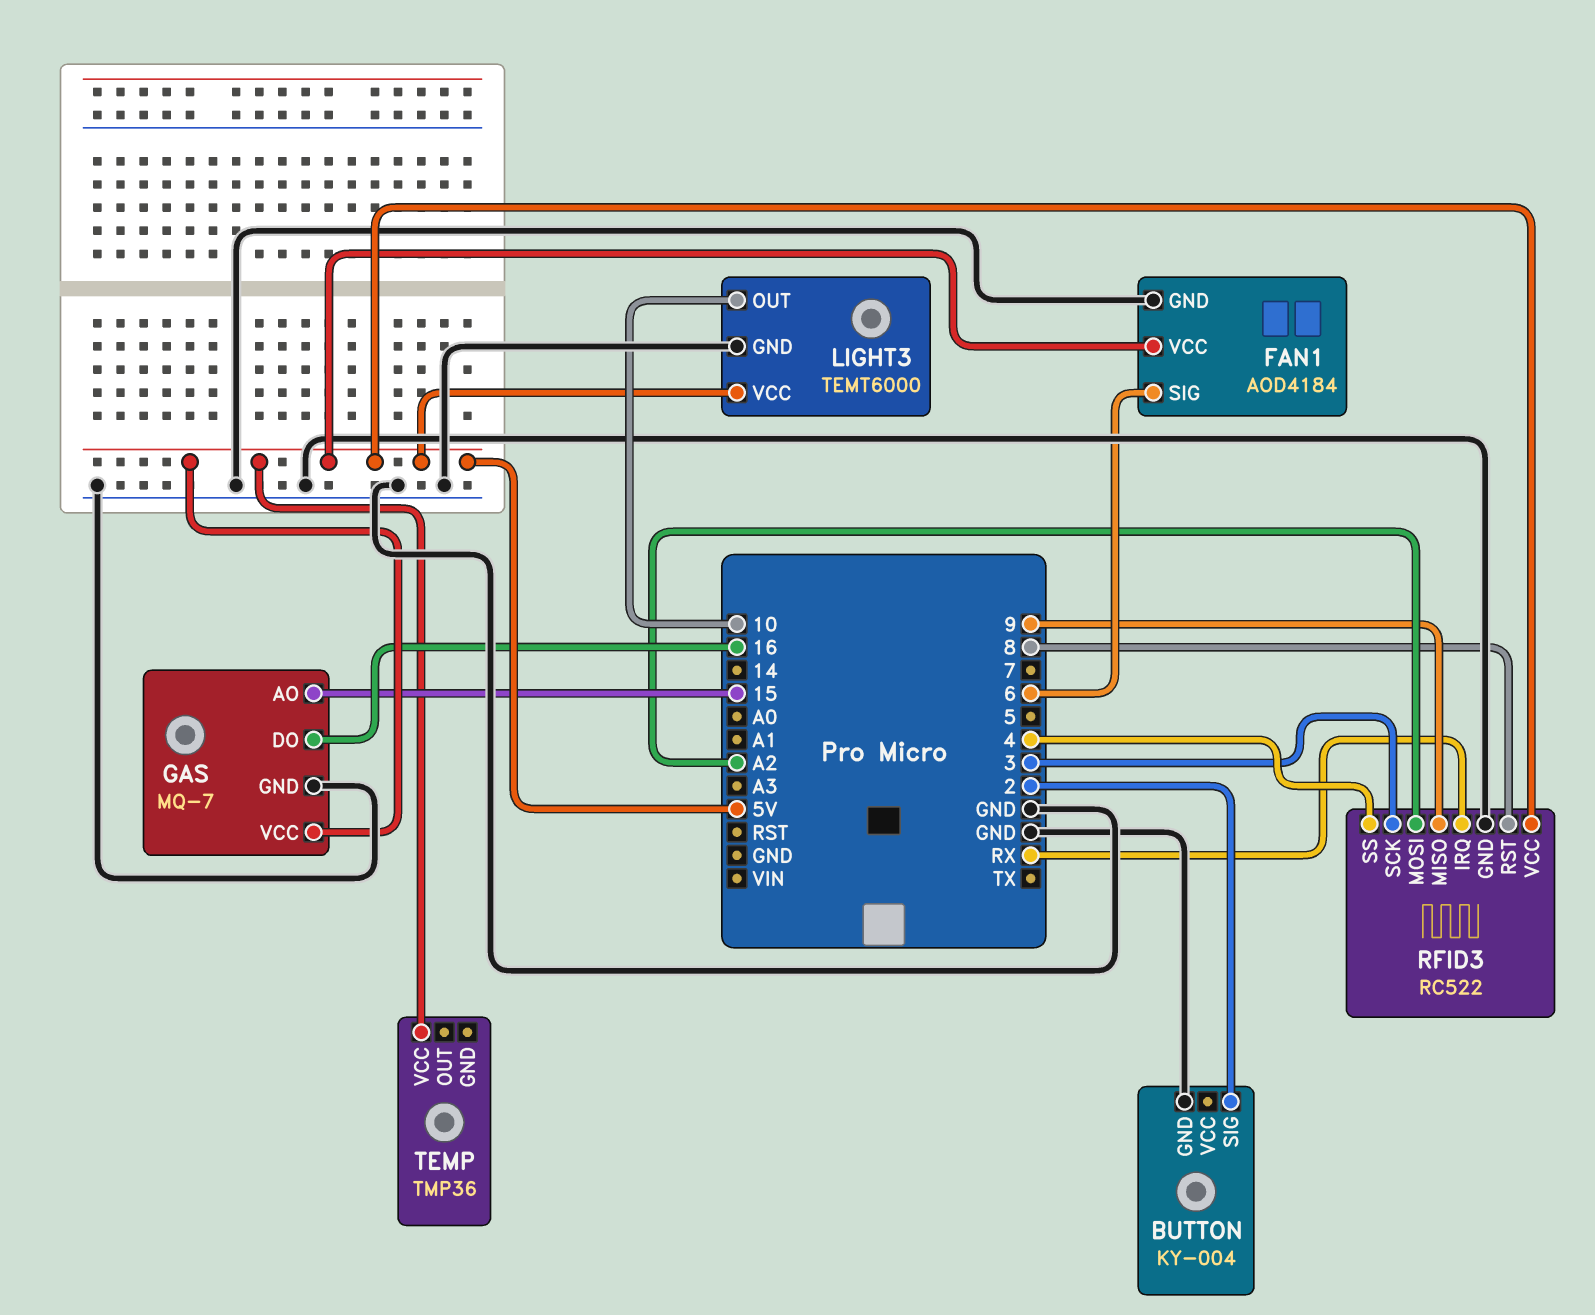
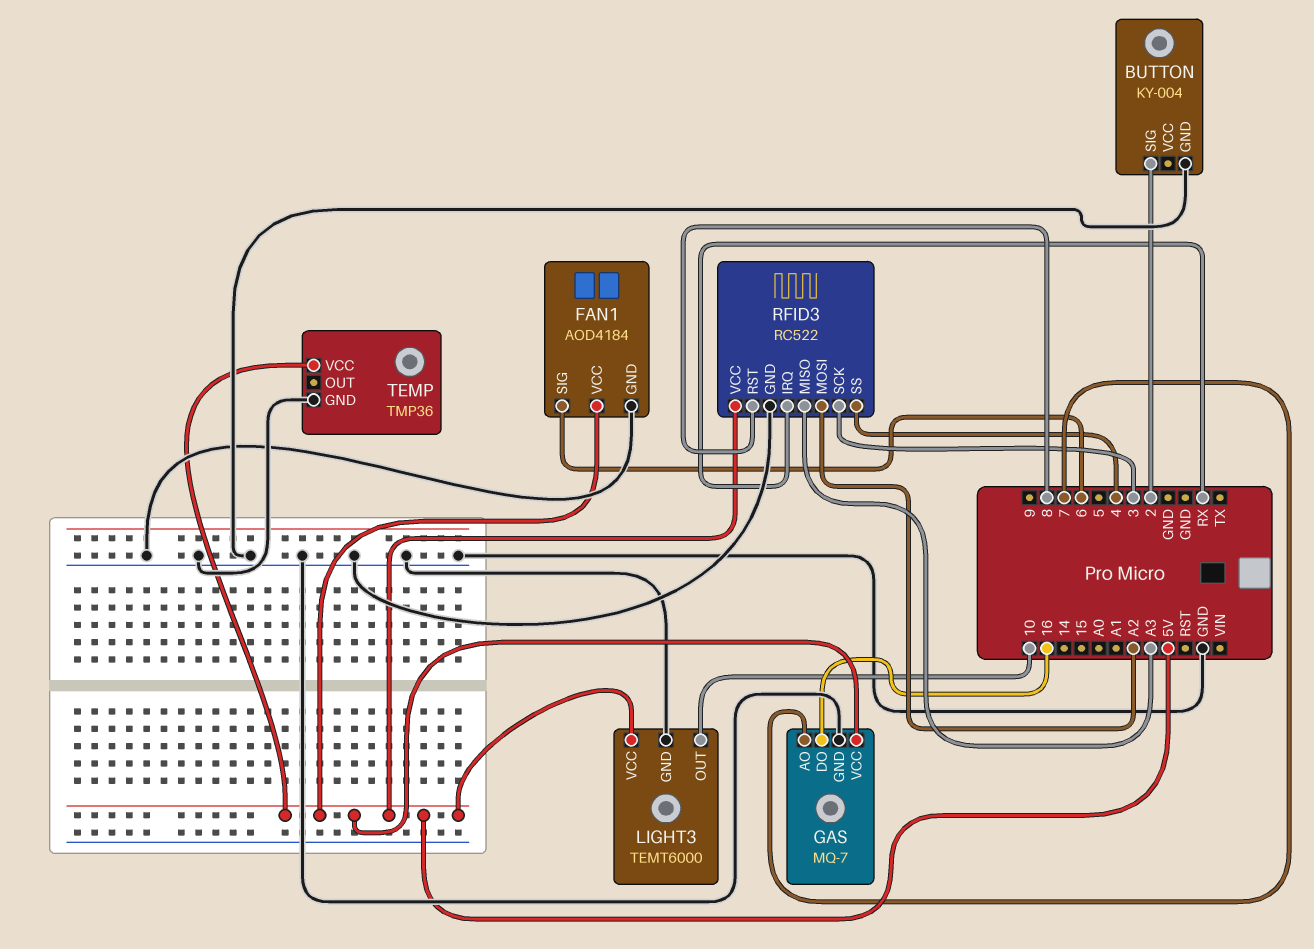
GAS pin AO: 15 -> 7
RFID3 pin MISO: 9 -> A3
TEMP pin GND: none -> GND

